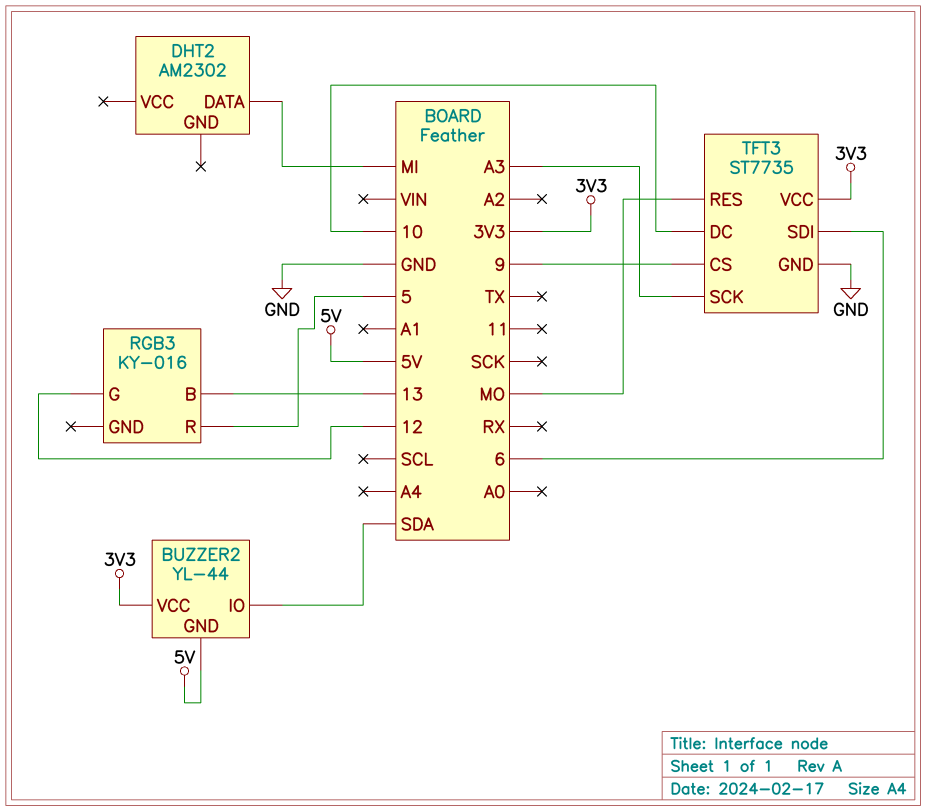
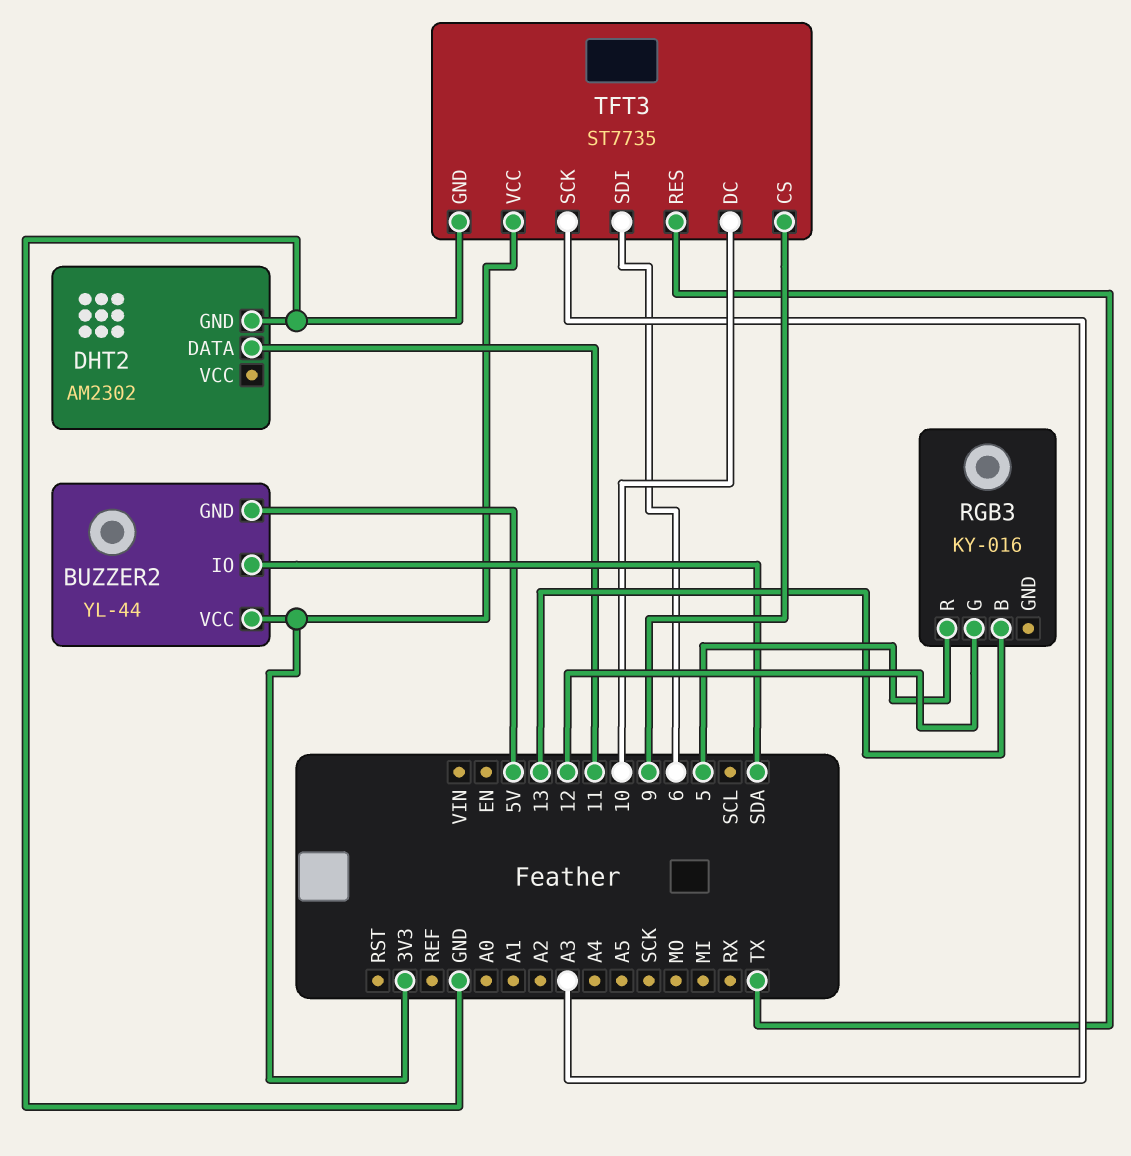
DHT2 pin DATA: MI -> 11
DHT2 pin GND: none -> GND
TFT3 pin RES: MO -> TX

